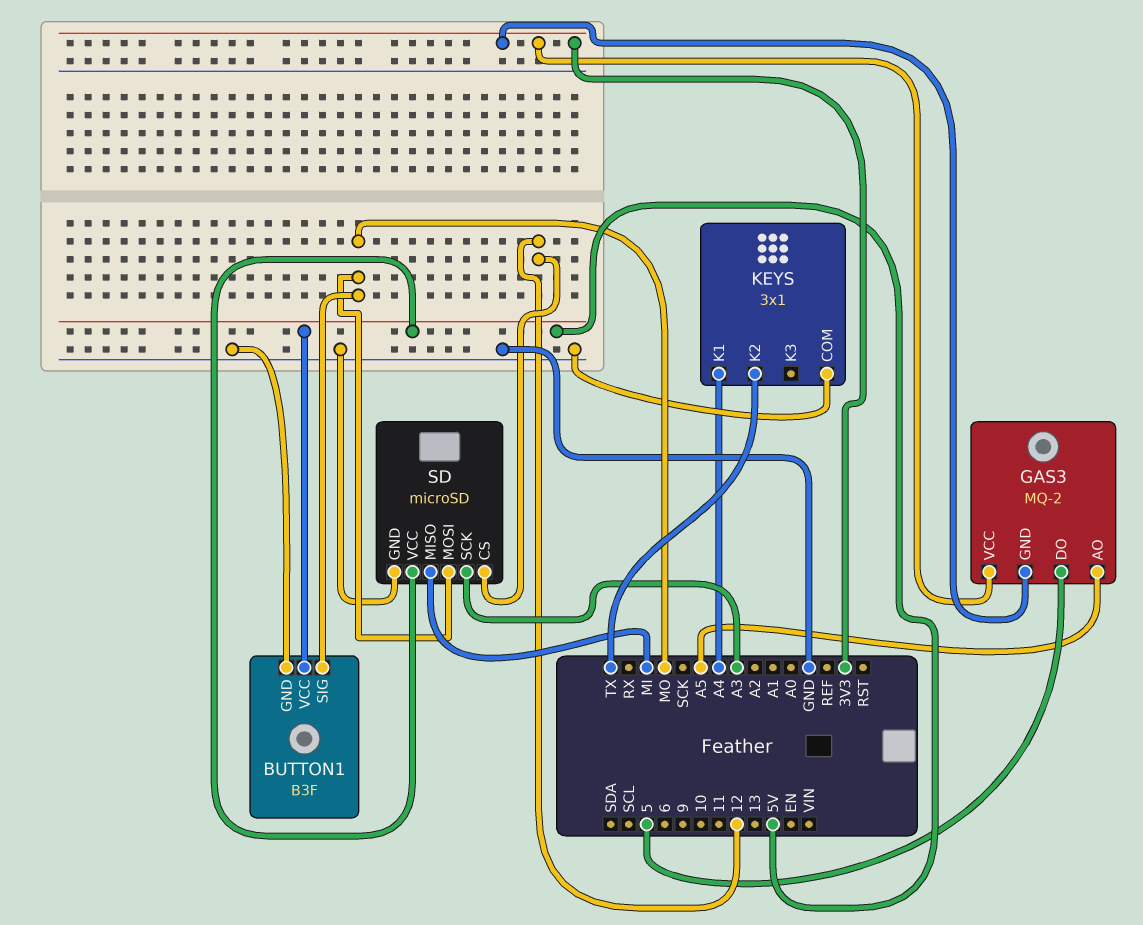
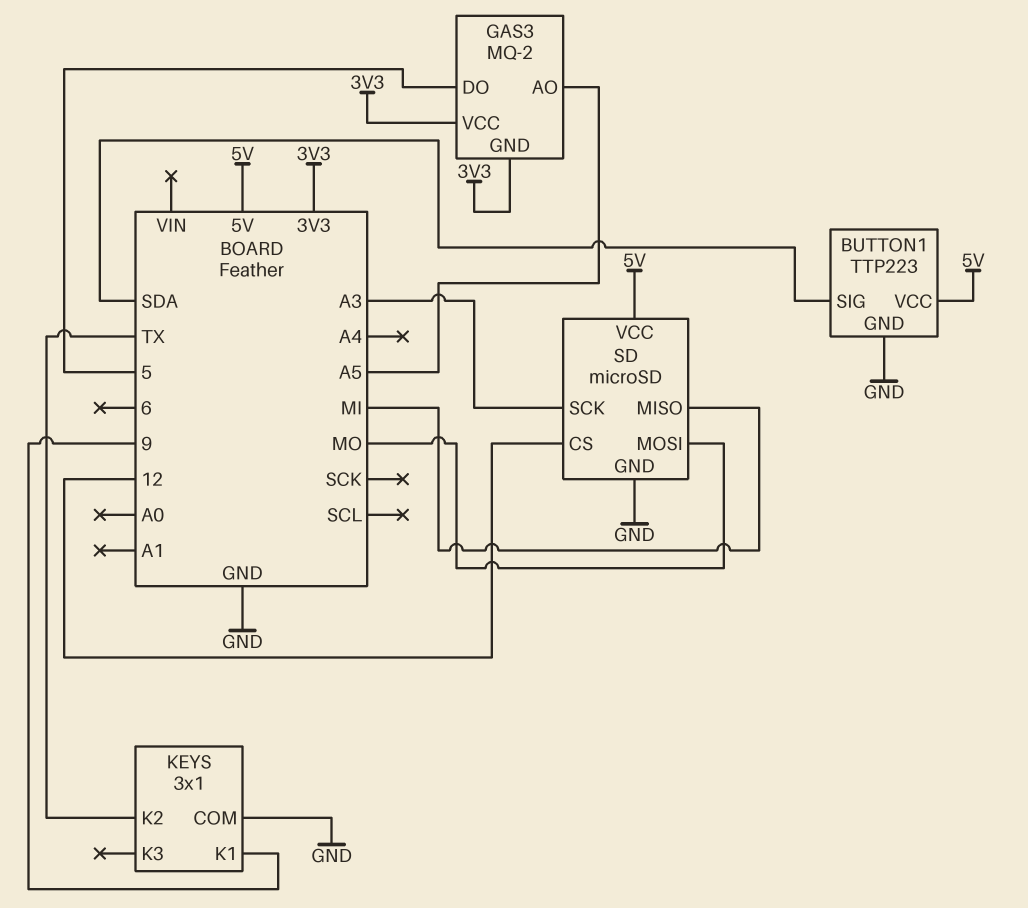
BUTTON1: B3F -> TTP223
BUTTON1 pin SIG: MO -> SDA
KEYS pin K1: A4 -> 9

